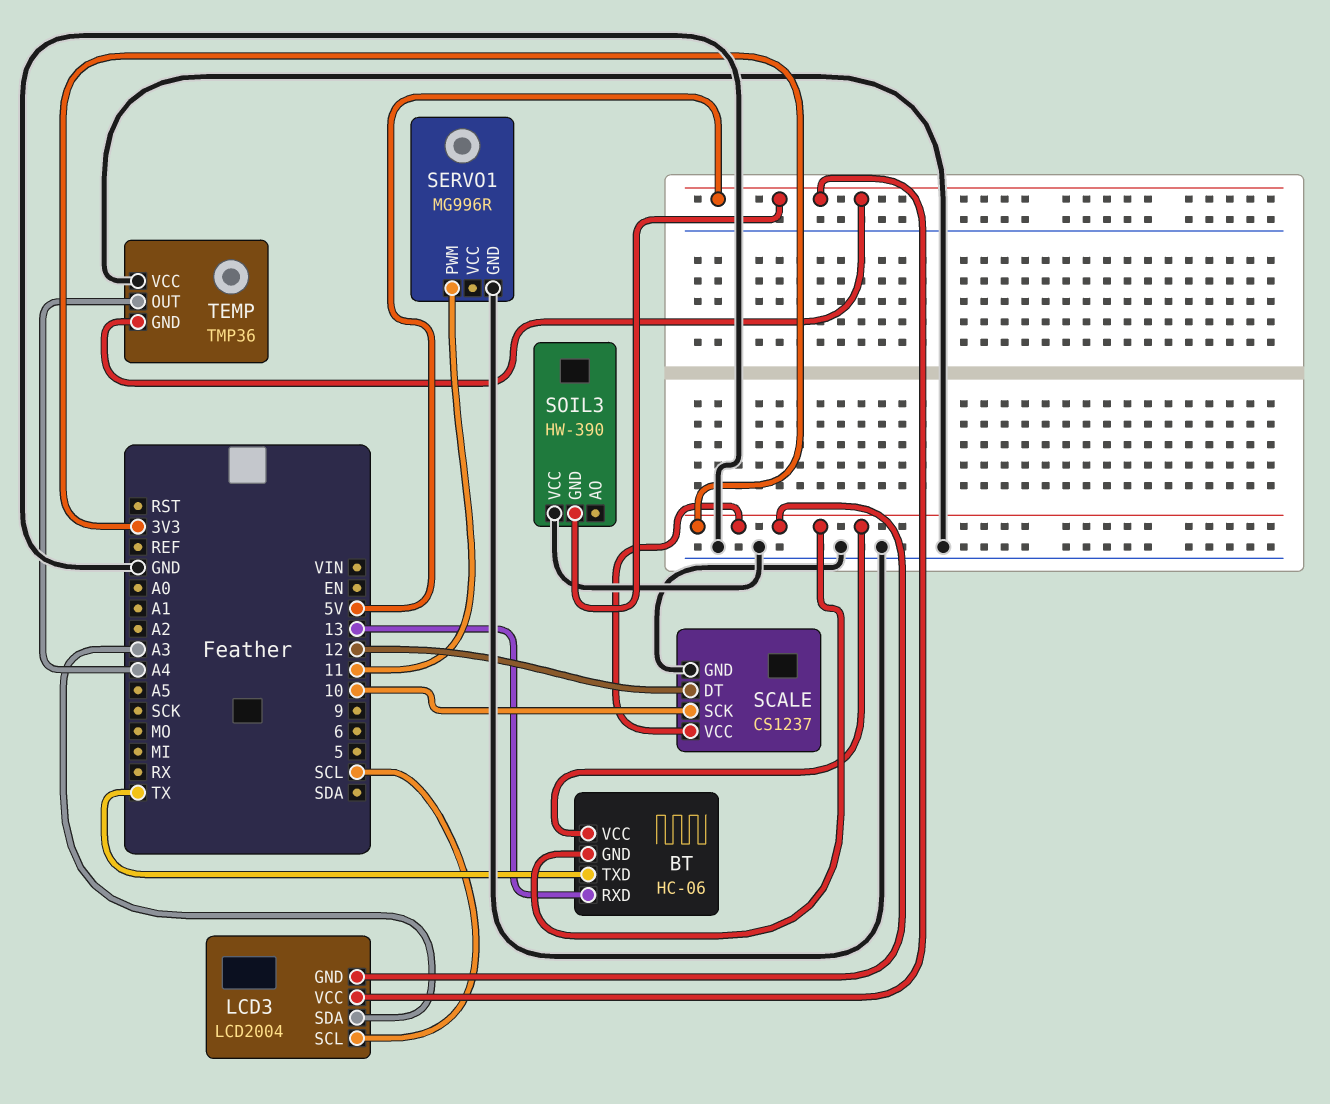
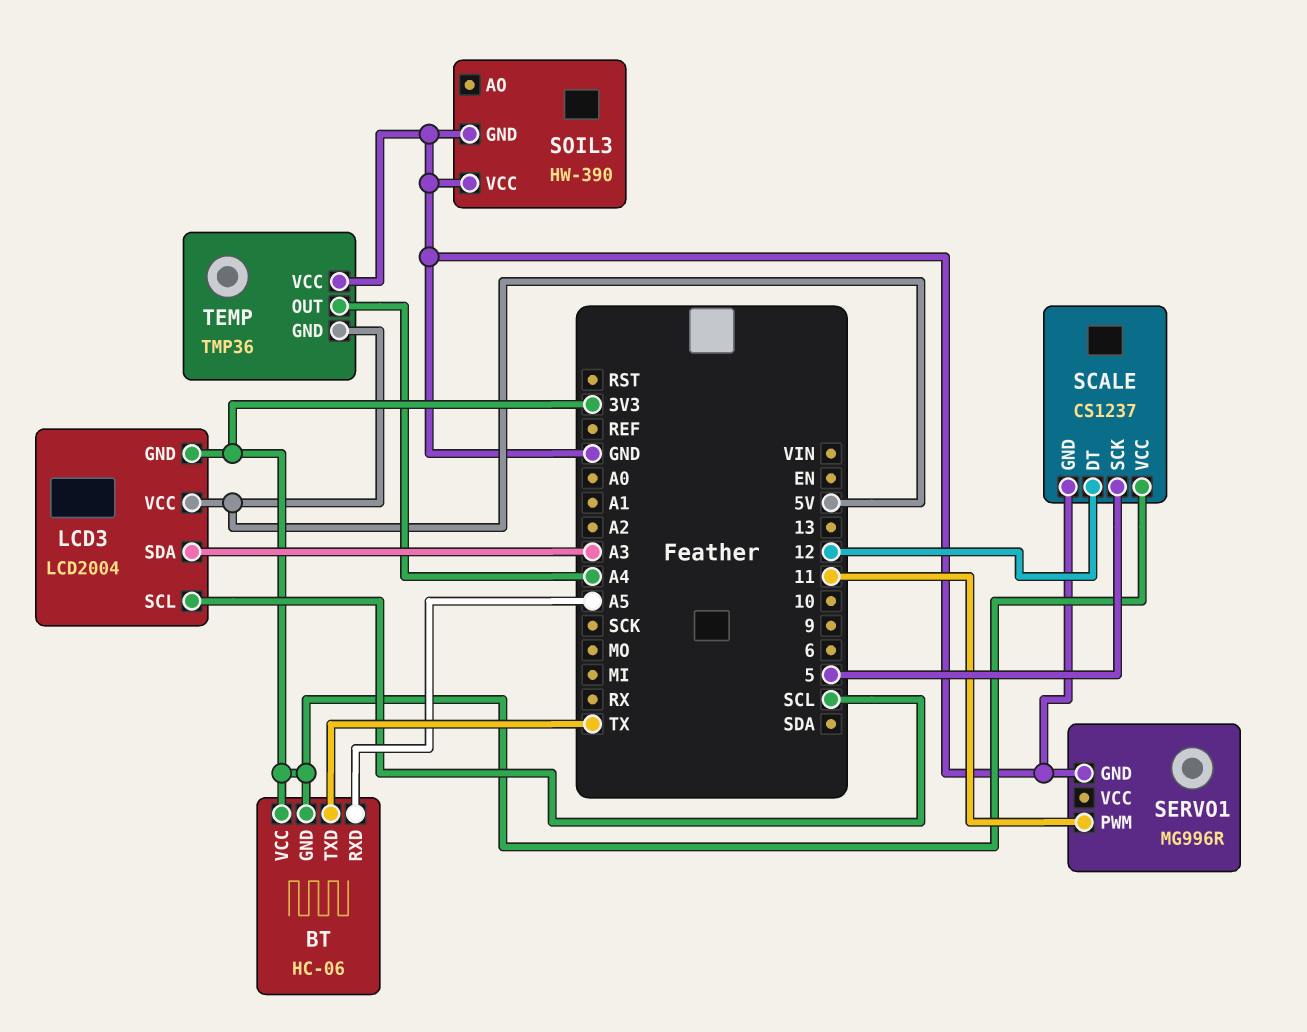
BT pin RXD: 13 -> A5
SCALE pin SCK: 10 -> 5
SOIL3 pin GND: 5V -> GND

